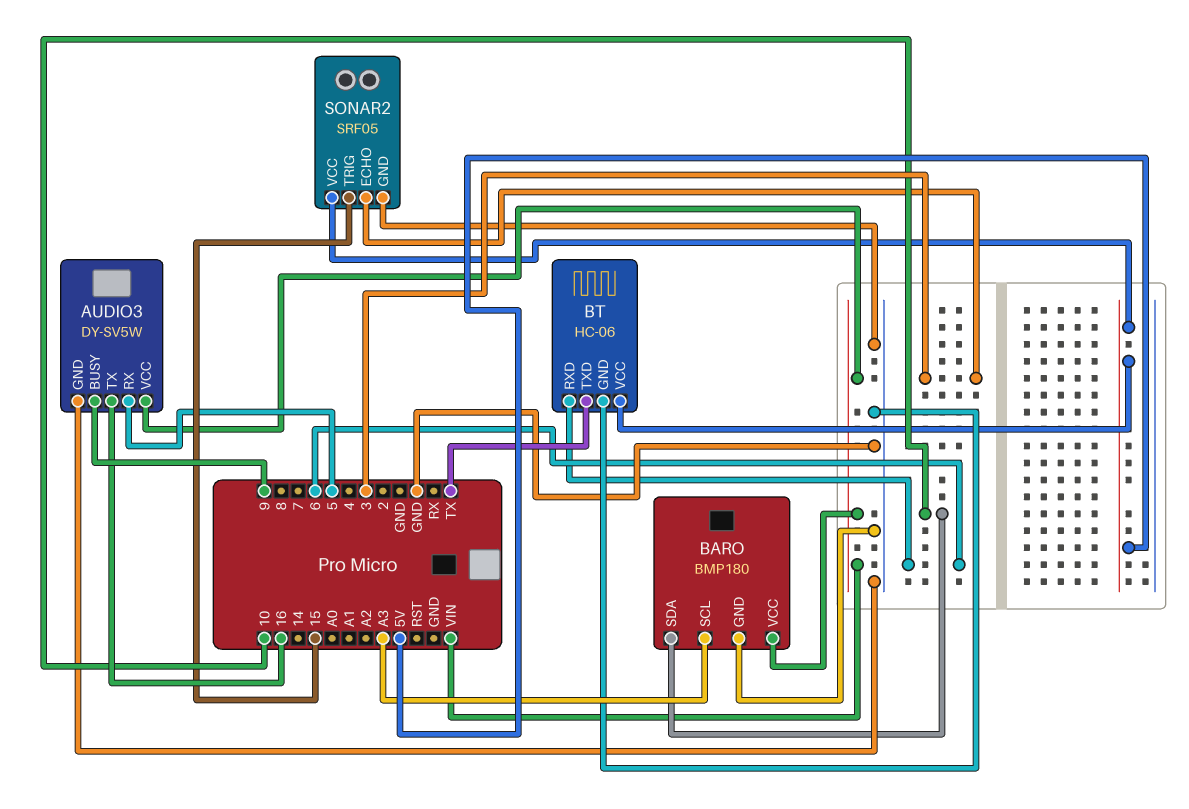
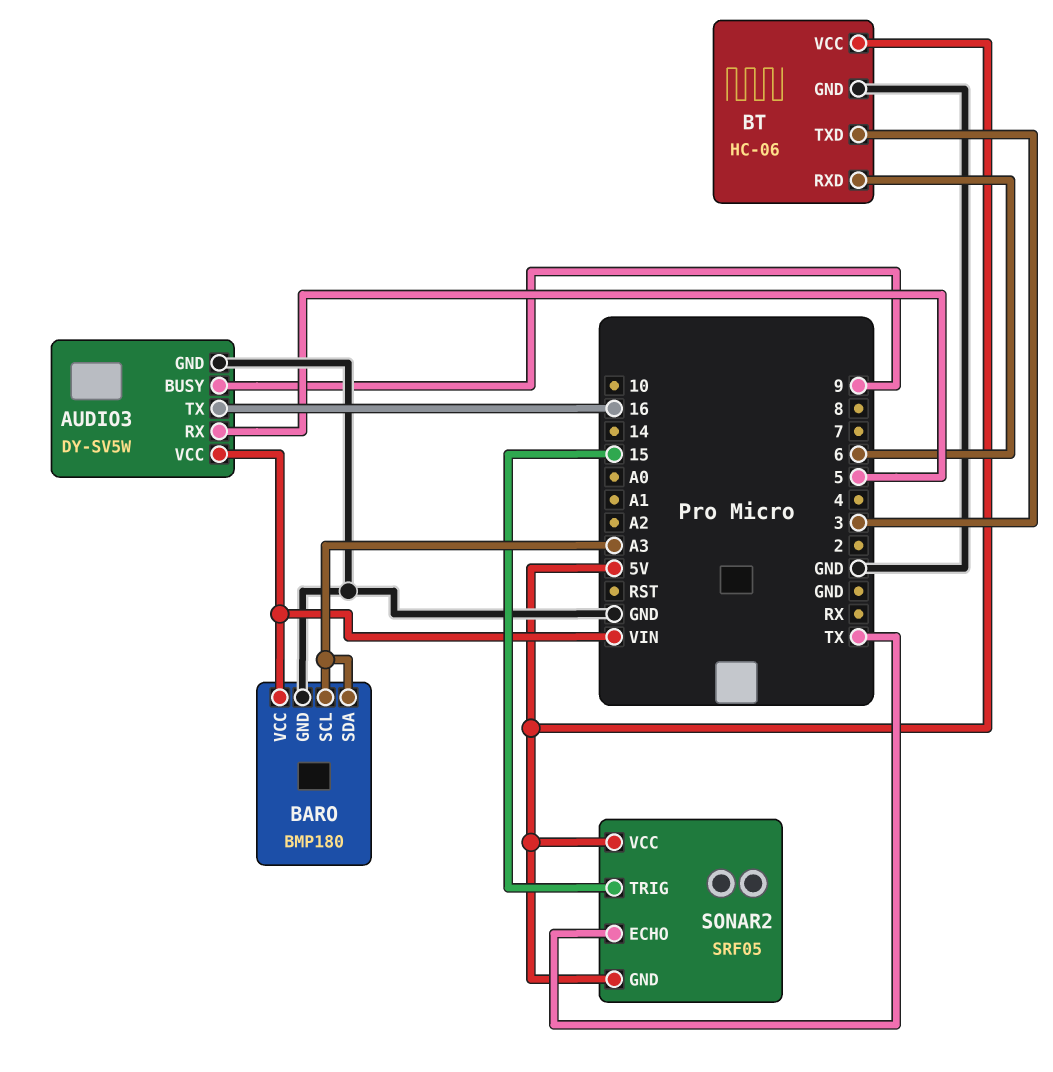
BARO pin SDA: 10 -> A3
BT pin TXD: TX -> 3
SONAR2 pin ECHO: 3 -> TX
SONAR2 pin GND: GND -> 5V

